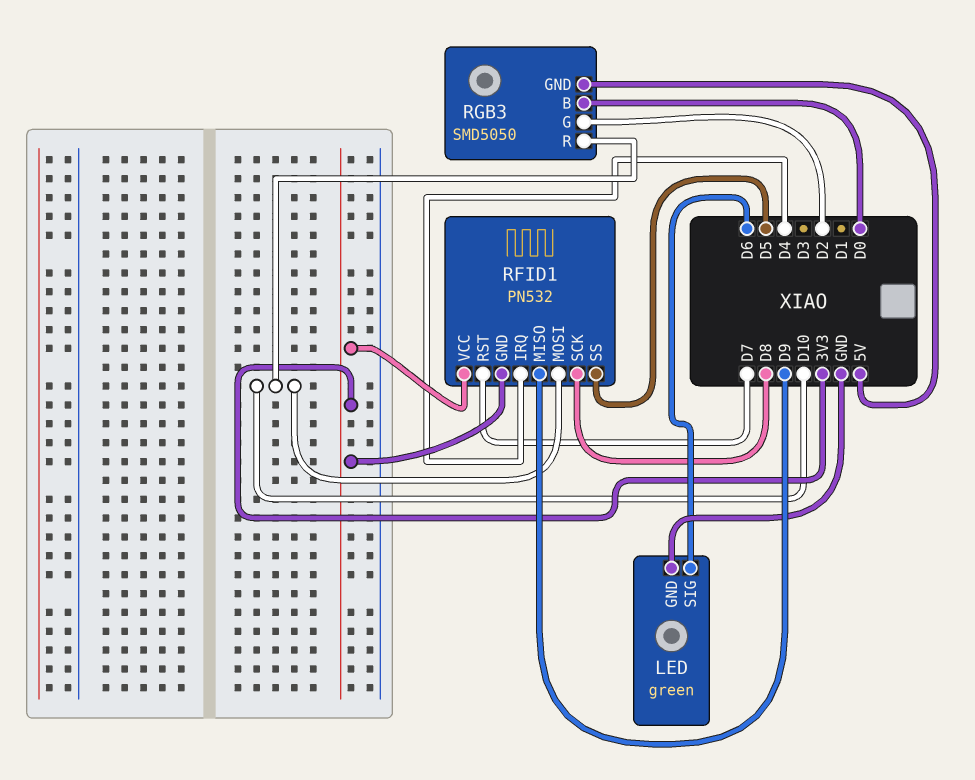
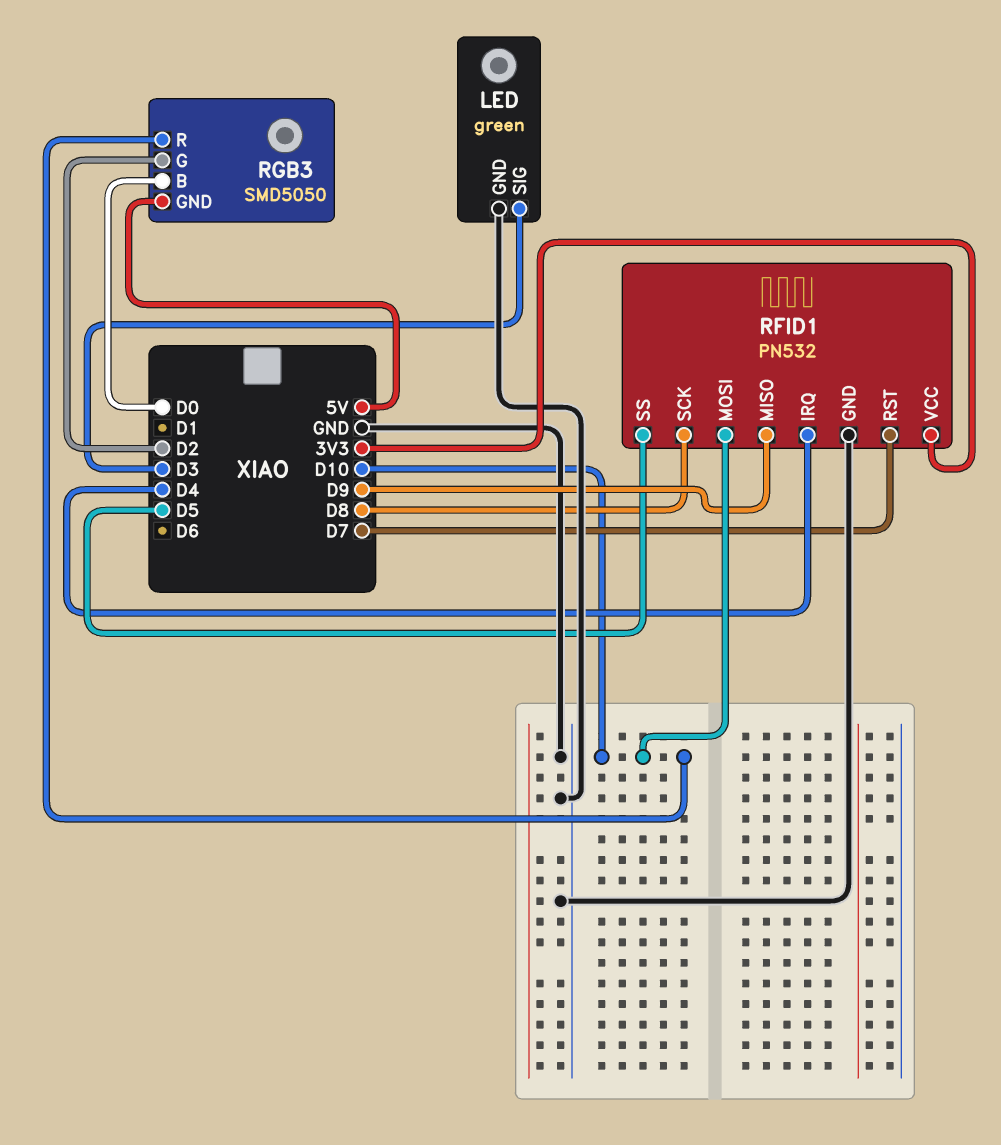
LED pin SIG: D6 -> D3
RFID1 pin GND: 3V3 -> GND

